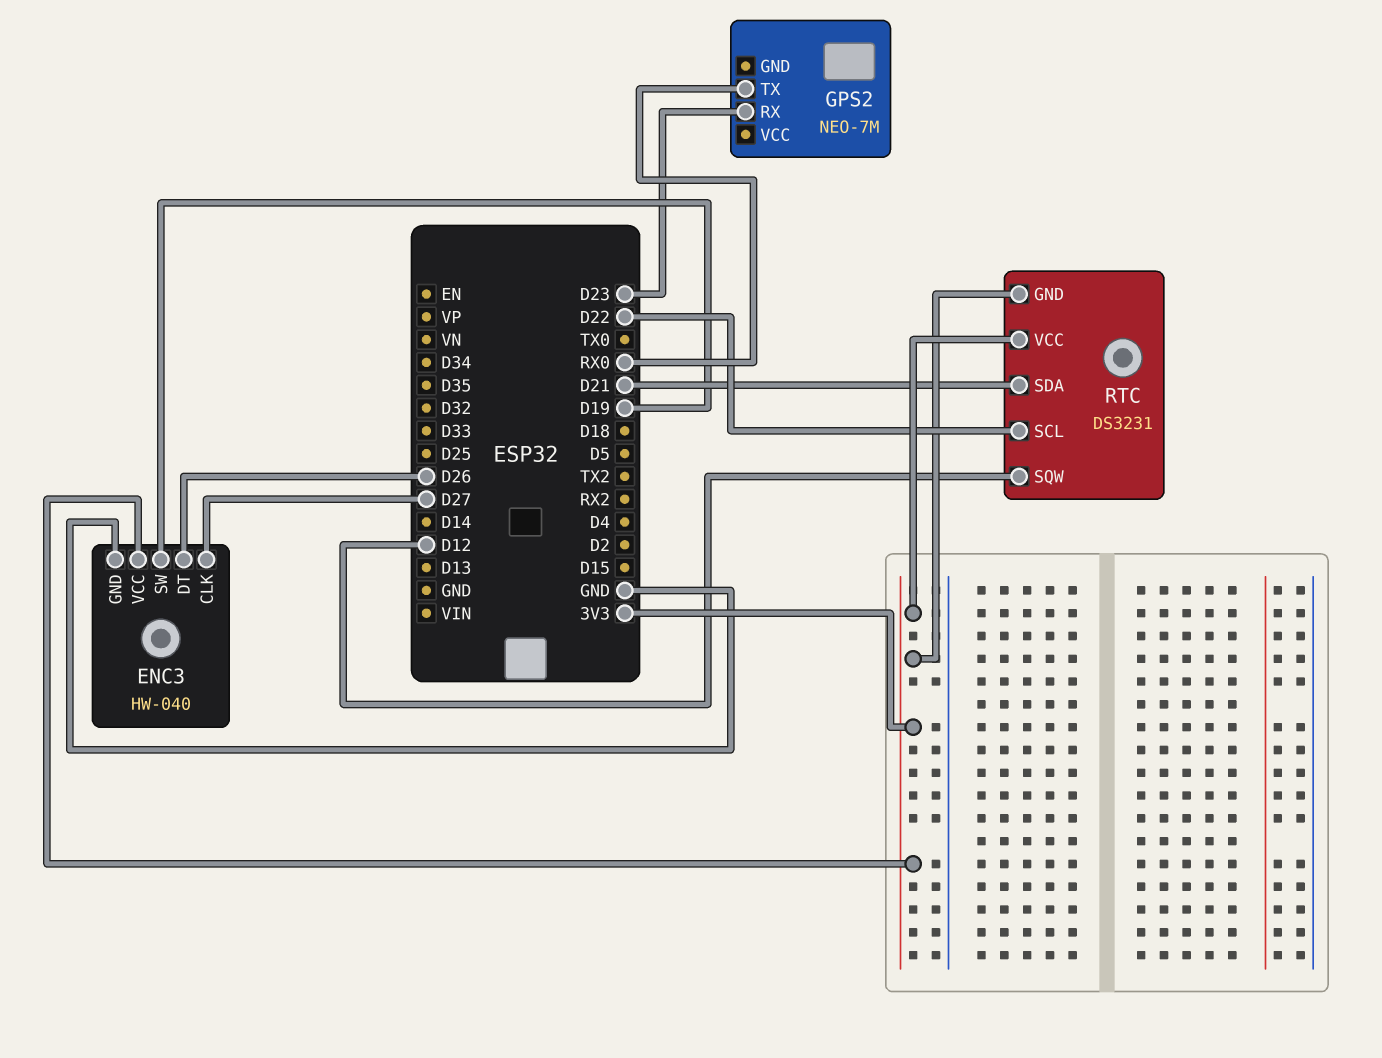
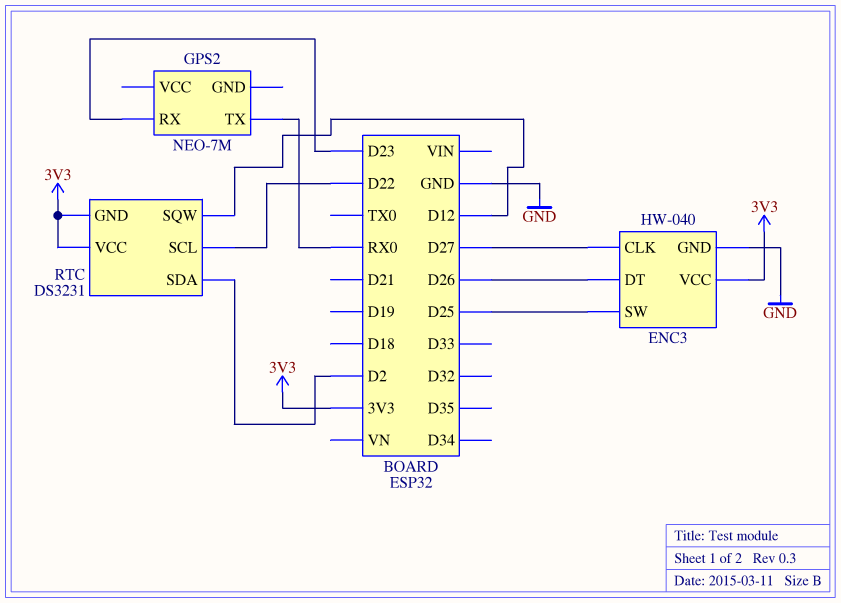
ENC3 pin SW: D19 -> D25
RTC pin SDA: D21 -> D2

